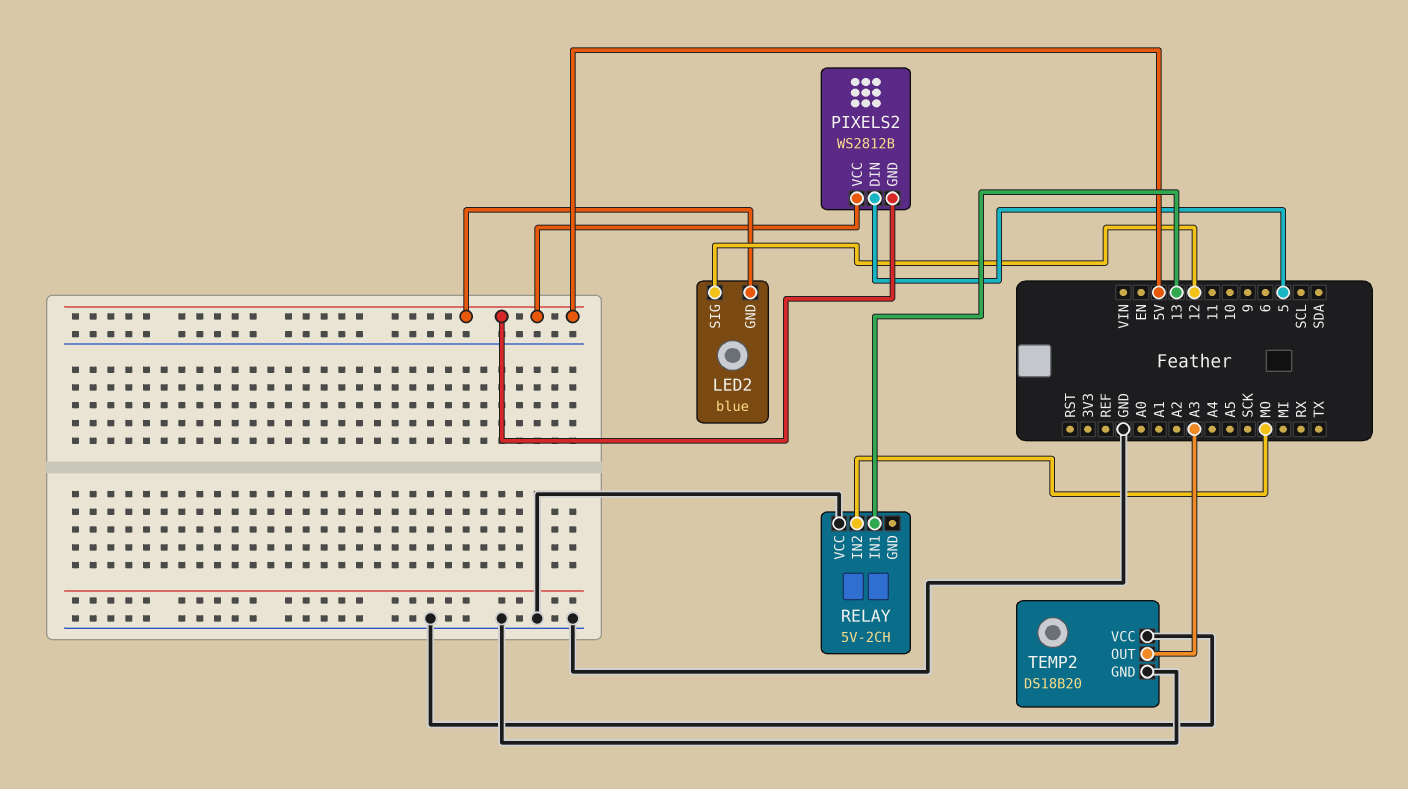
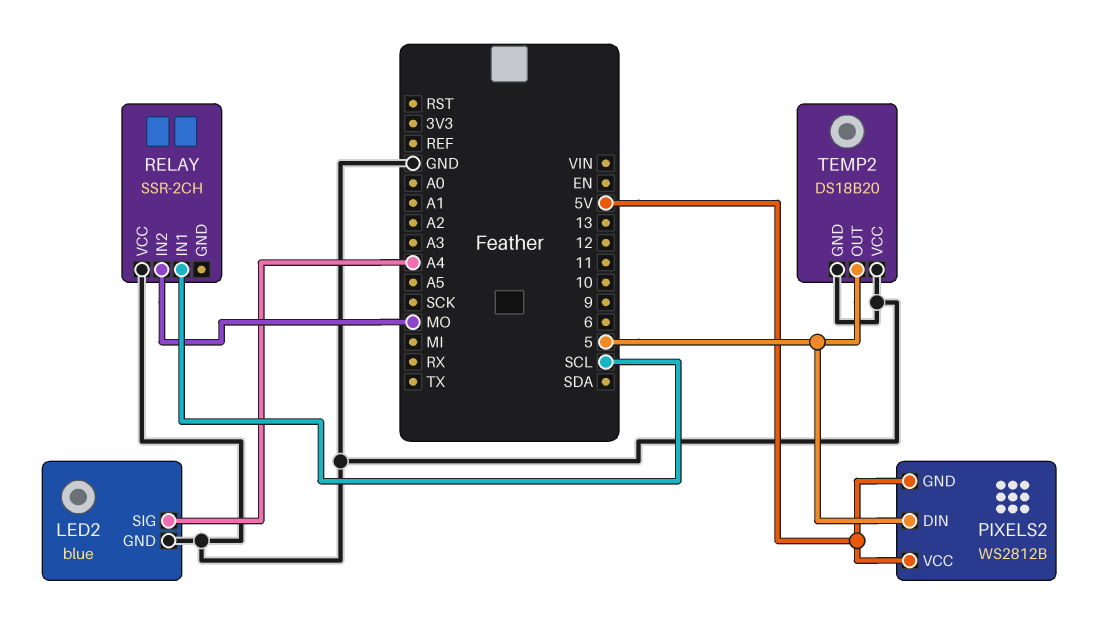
LED2 pin GND: 5V -> GND
LED2 pin SIG: 12 -> A4
RELAY: 5V-2CH -> SSR-2CH
RELAY pin IN1: 13 -> SCL
TEMP2 pin OUT: A3 -> 5

